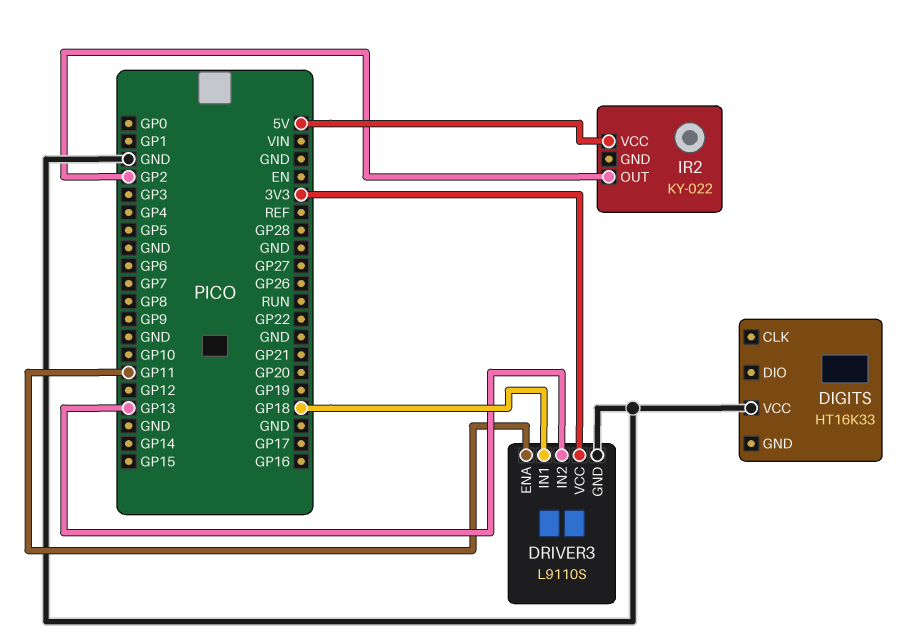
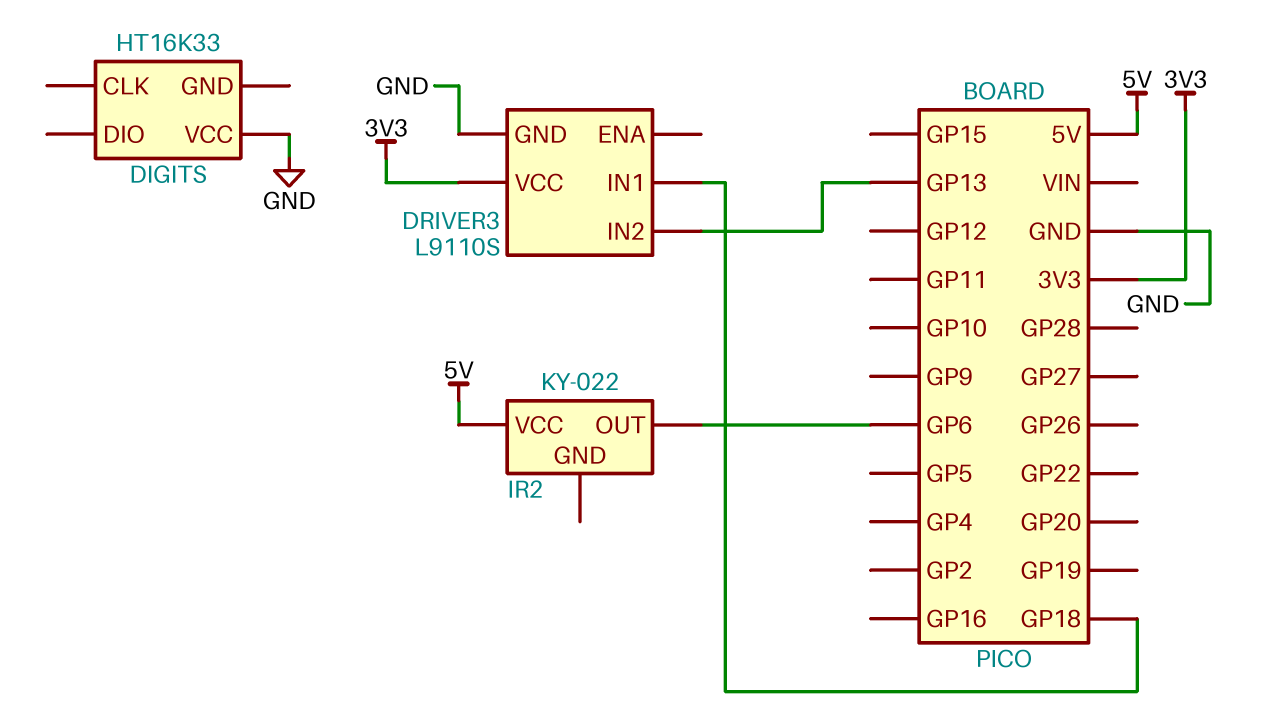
DRIVER3 pin ENA: GP11 -> none
IR2 pin OUT: GP2 -> GP6

